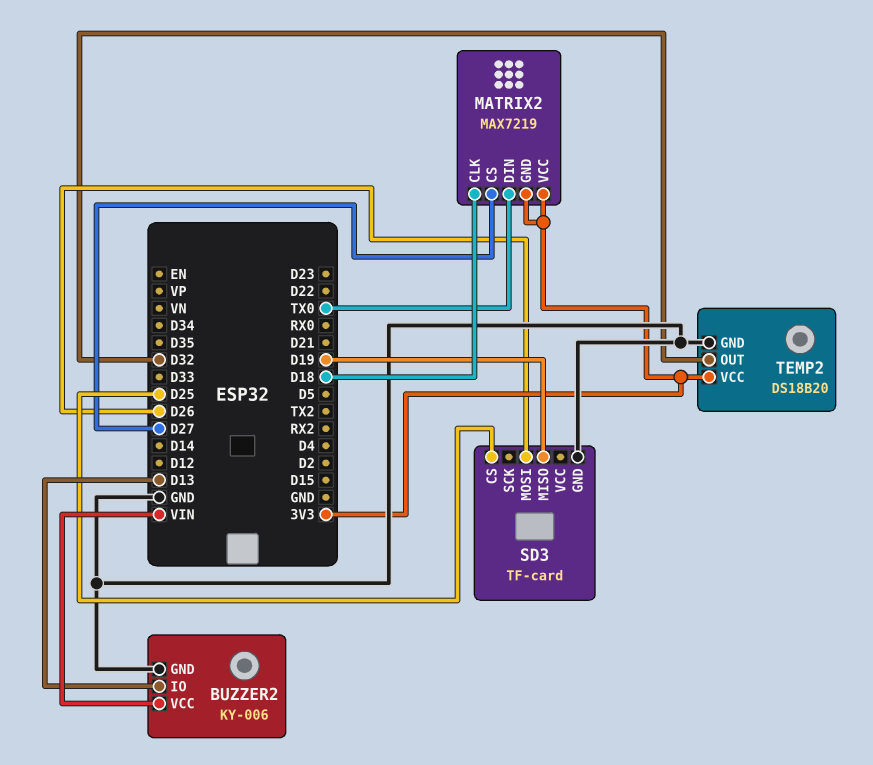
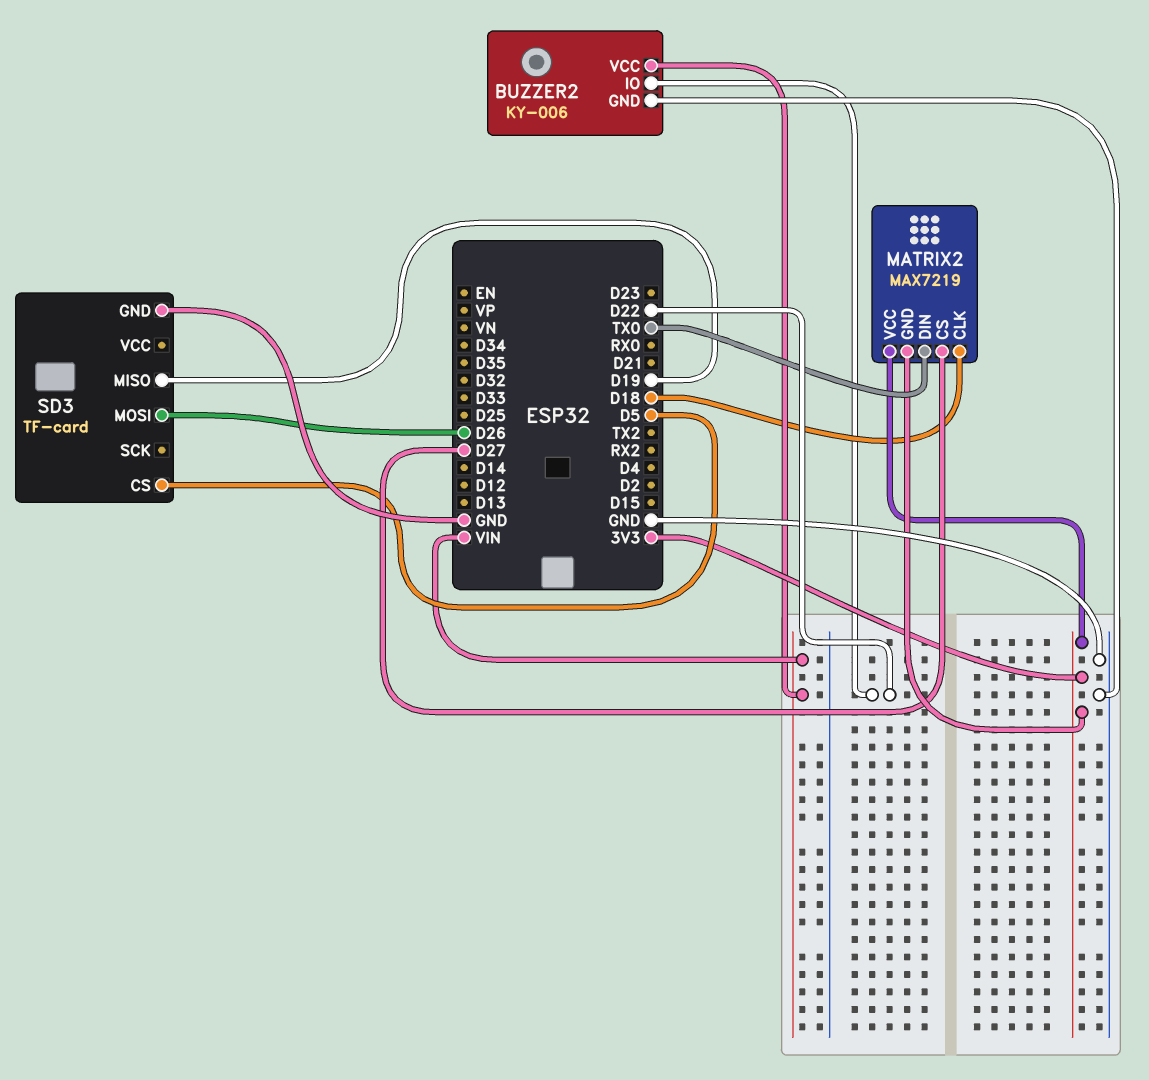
BUZZER2 pin IO: D13 -> D22
SD3 pin CS: D25 -> D5
TEMP2: DS18B20 -> none
TEMP2 pin GND: GND -> none
TEMP2 pin OUT: D32 -> none
TEMP2 pin VCC: 3V3 -> none

